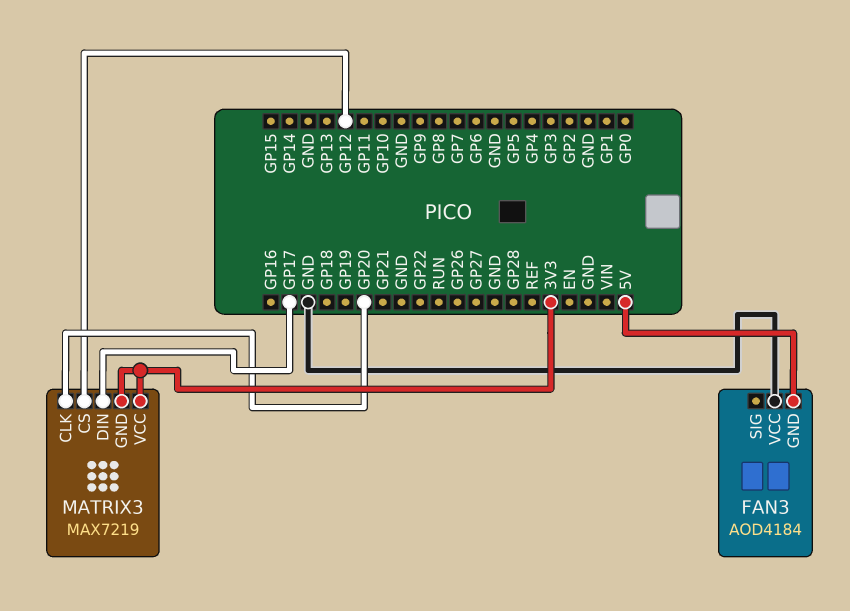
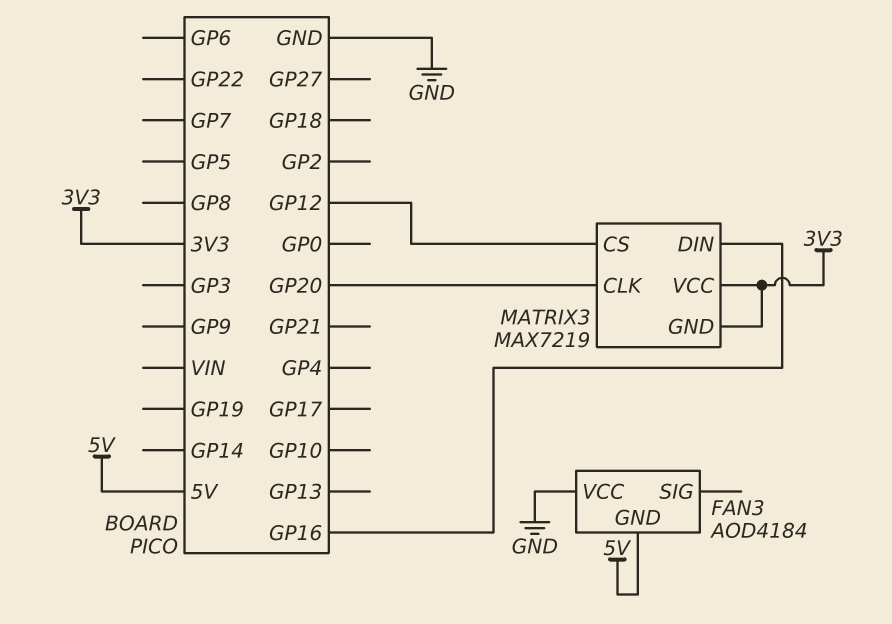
MATRIX3 pin DIN: GP17 -> GP16

